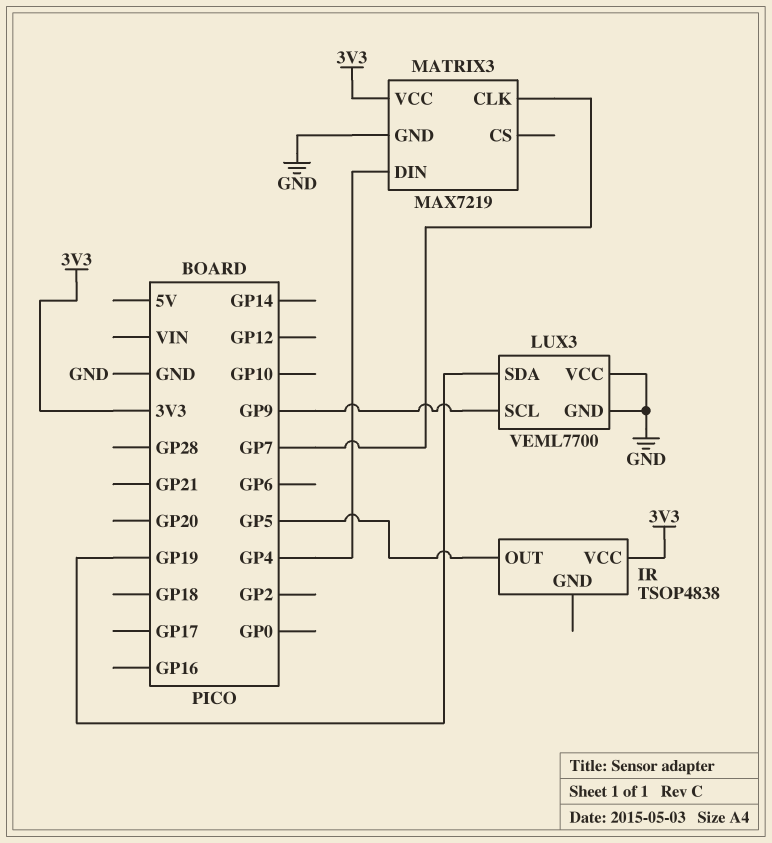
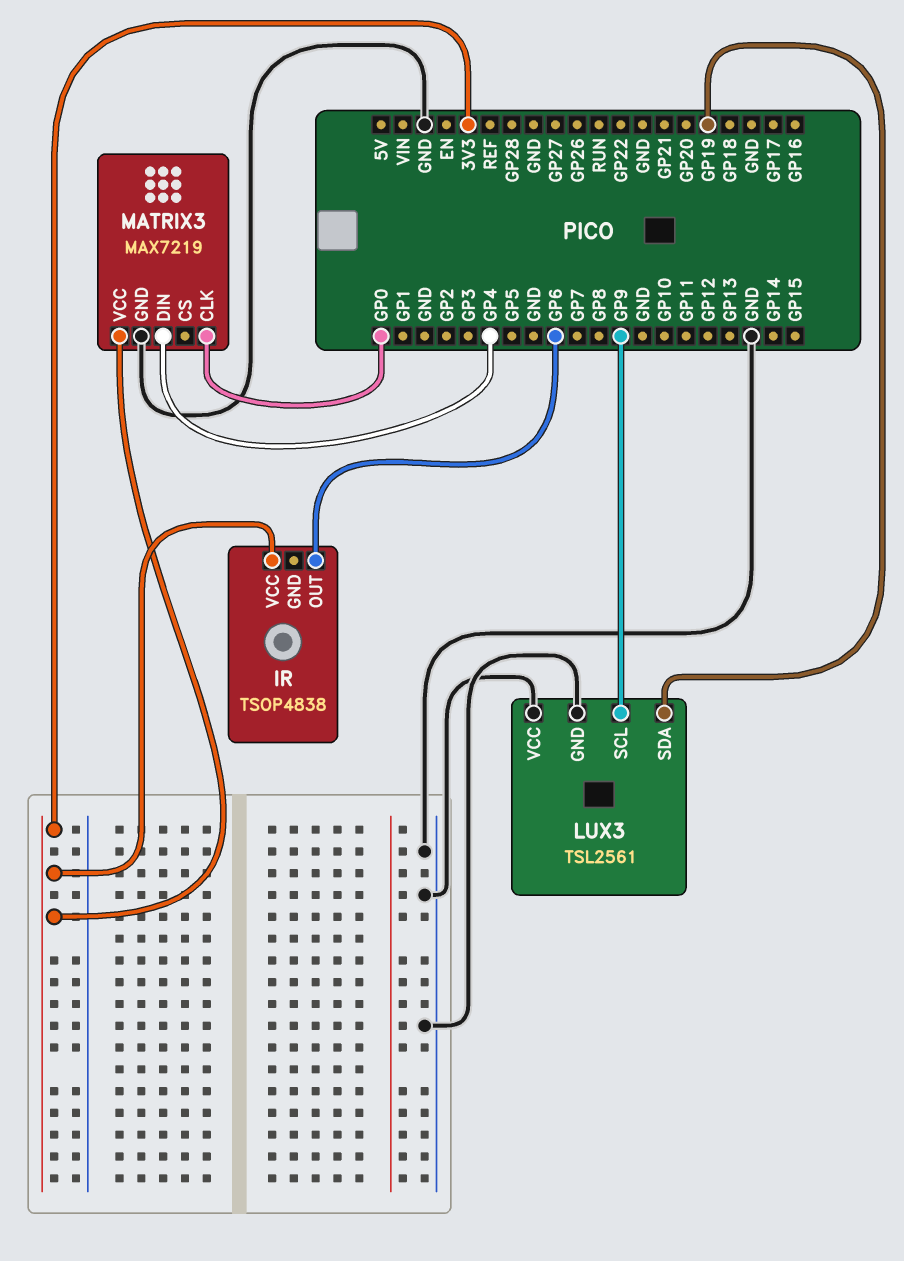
IR pin OUT: GP5 -> GP6
LUX3: VEML7700 -> TSL2561
MATRIX3 pin CLK: GP7 -> GP0

